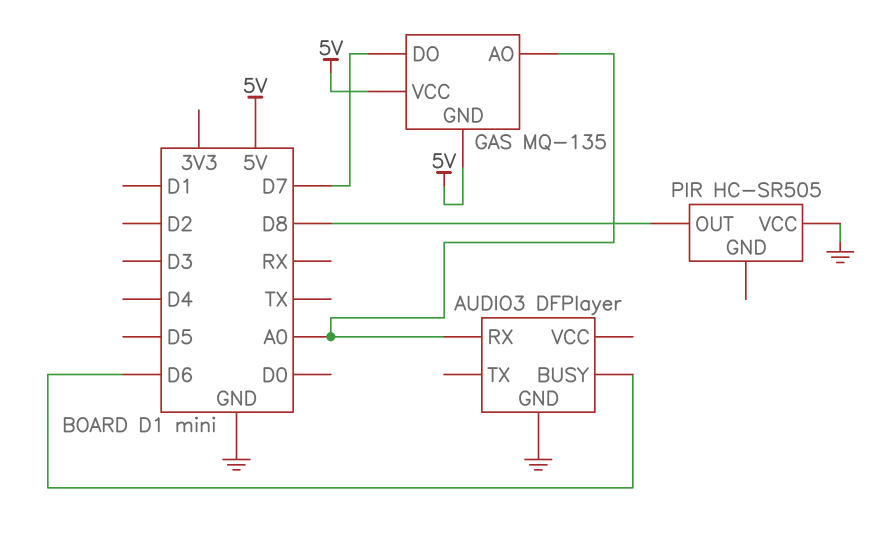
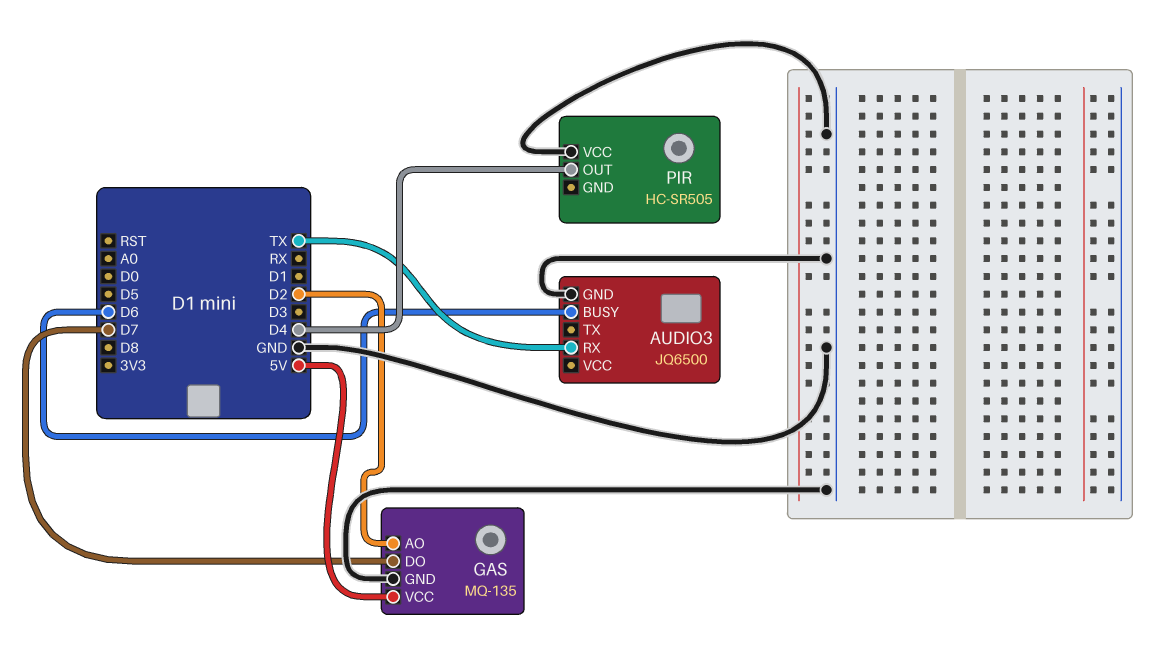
AUDIO3: DFPlayer -> JQ6500
AUDIO3 pin RX: A0 -> TX
GAS pin AO: A0 -> D2
GAS pin GND: 5V -> GND
PIR pin OUT: D8 -> D4

